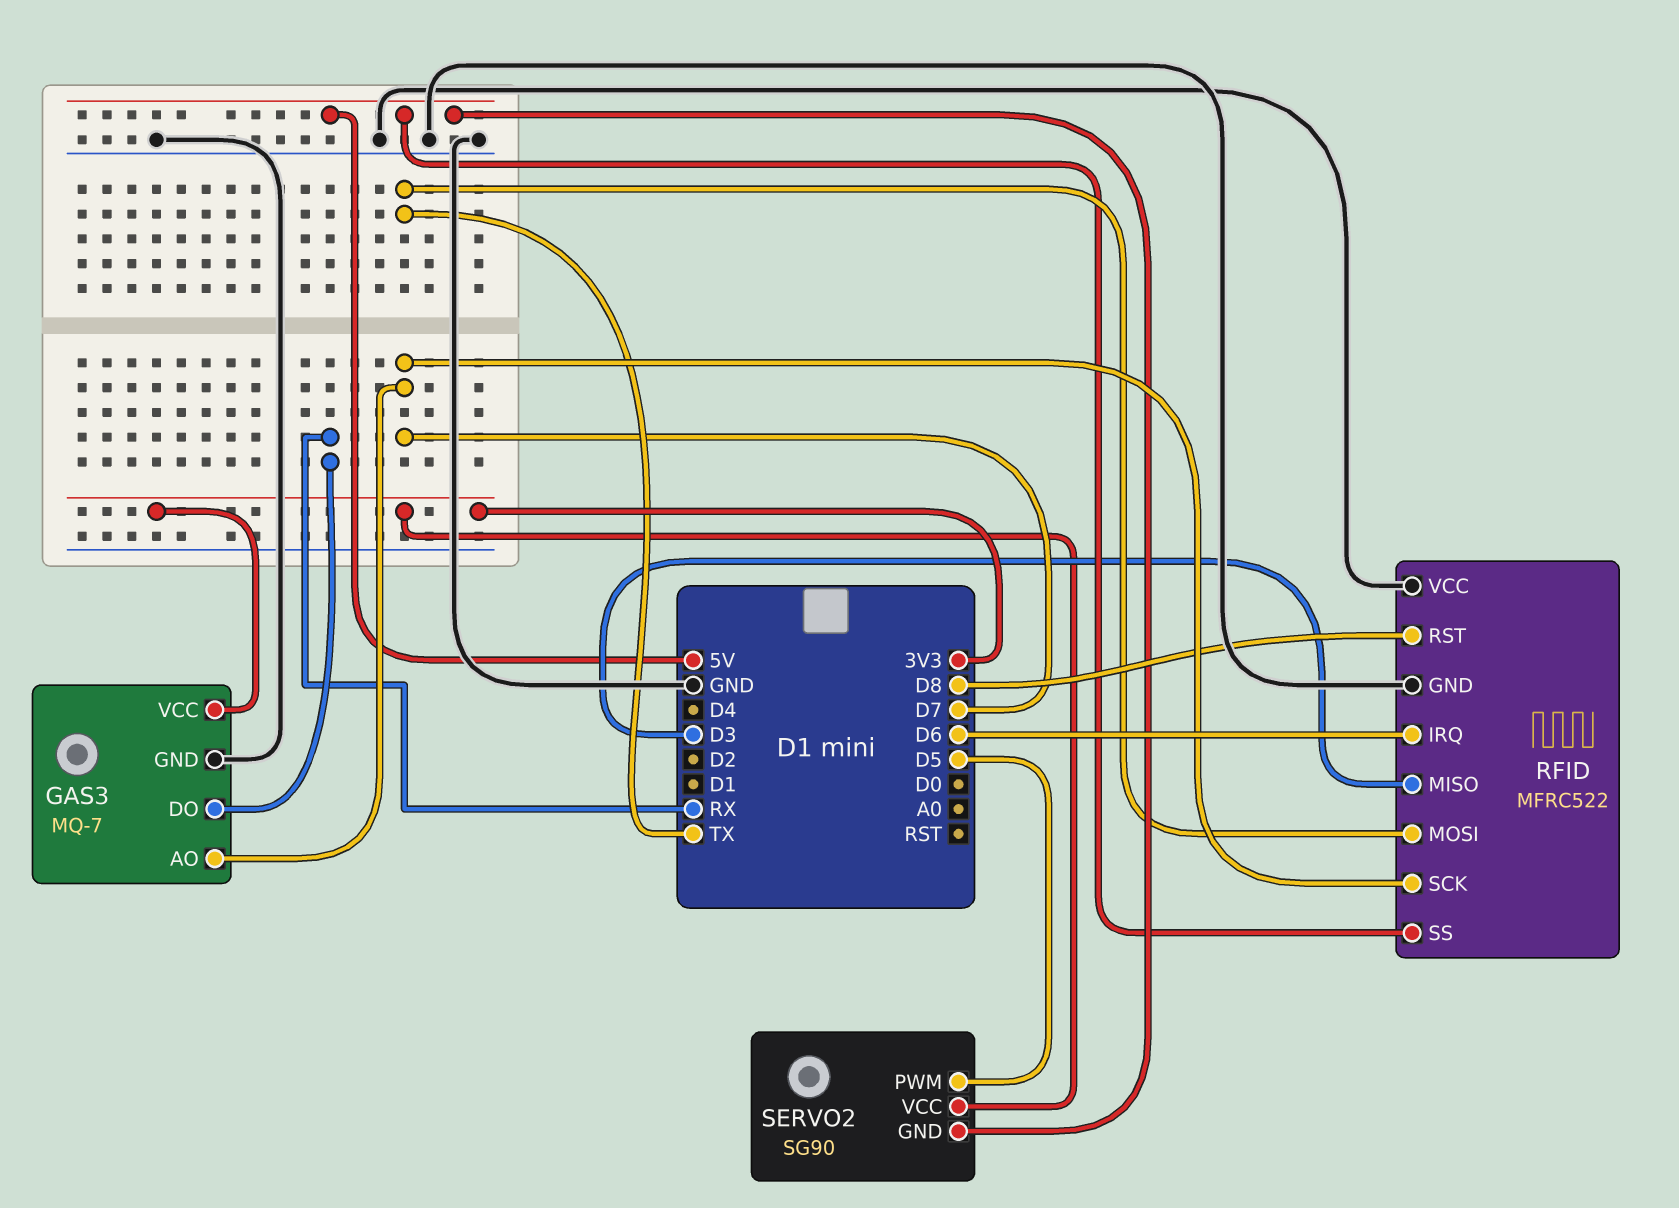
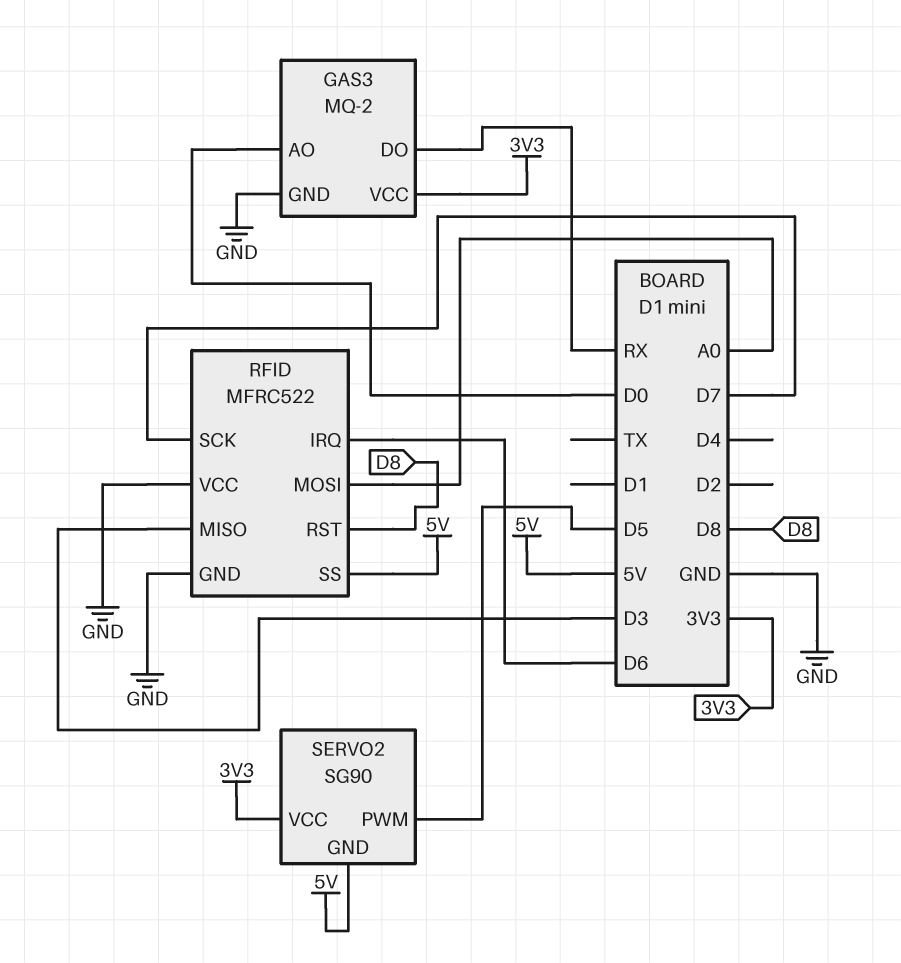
GAS3: MQ-7 -> MQ-2
GAS3 pin AO: D7 -> D0
RFID pin MOSI: TX -> A0

